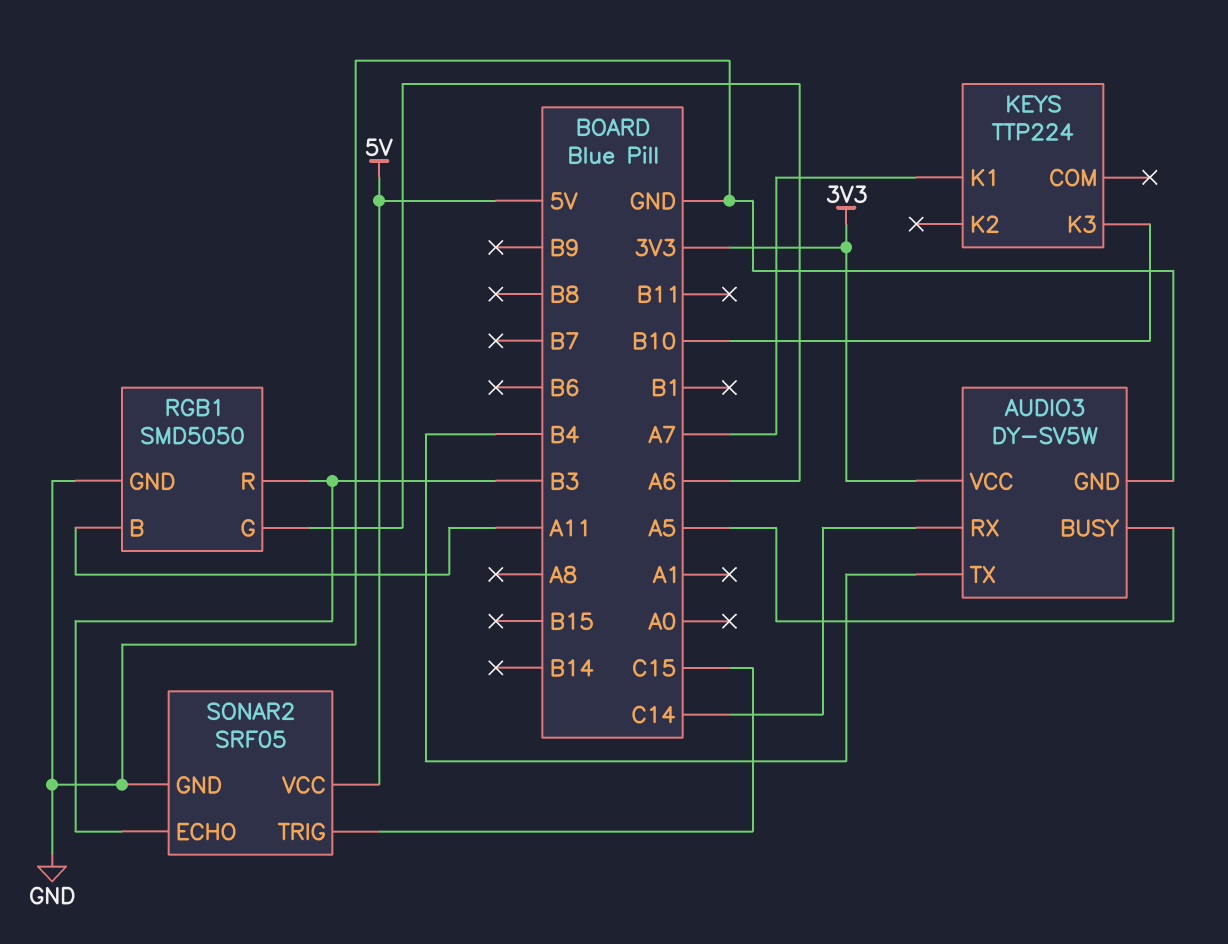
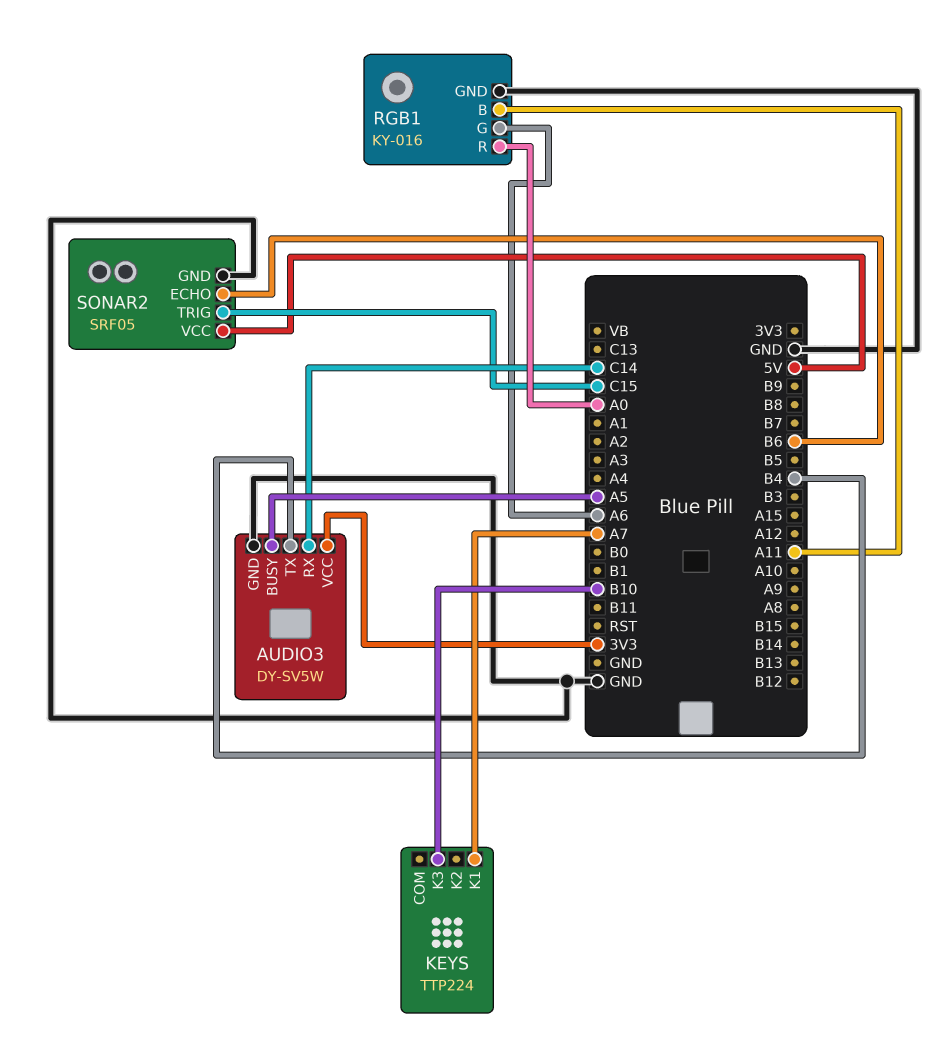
RGB1: SMD5050 -> KY-016
RGB1 pin R: B3 -> A0
SONAR2 pin ECHO: B3 -> B6

